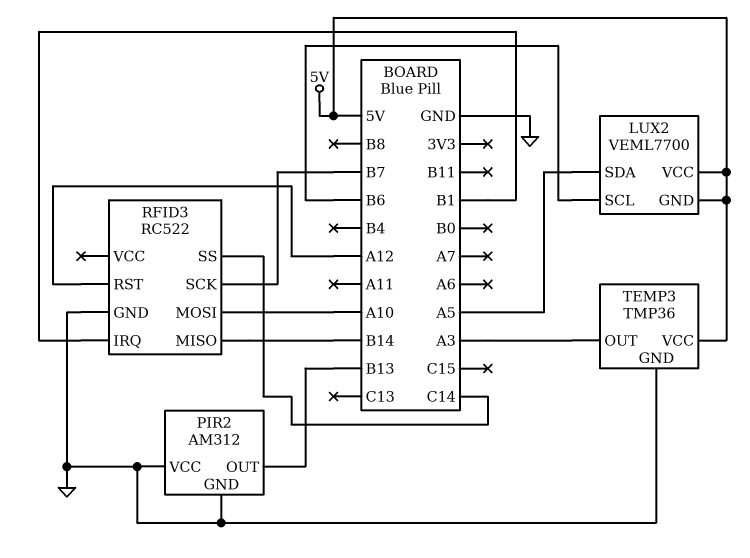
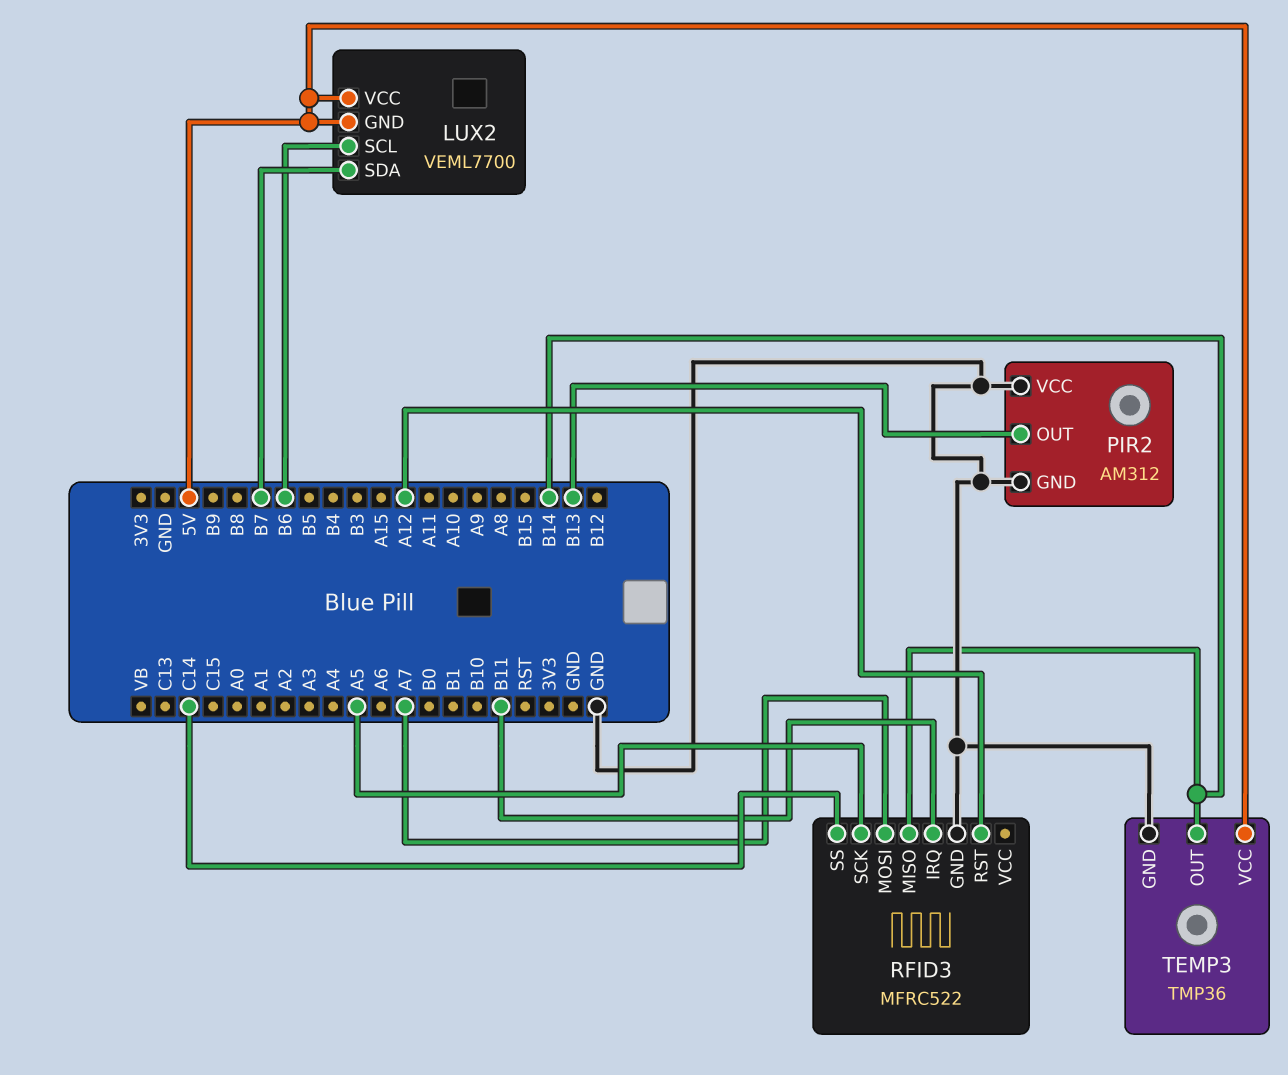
LUX2 pin SDA: A5 -> B7
RFID3: RC522 -> MFRC522
RFID3 pin IRQ: B1 -> B11
RFID3 pin MOSI: A10 -> A7
RFID3 pin SCK: B7 -> A5
TEMP3 pin OUT: A3 -> B14

